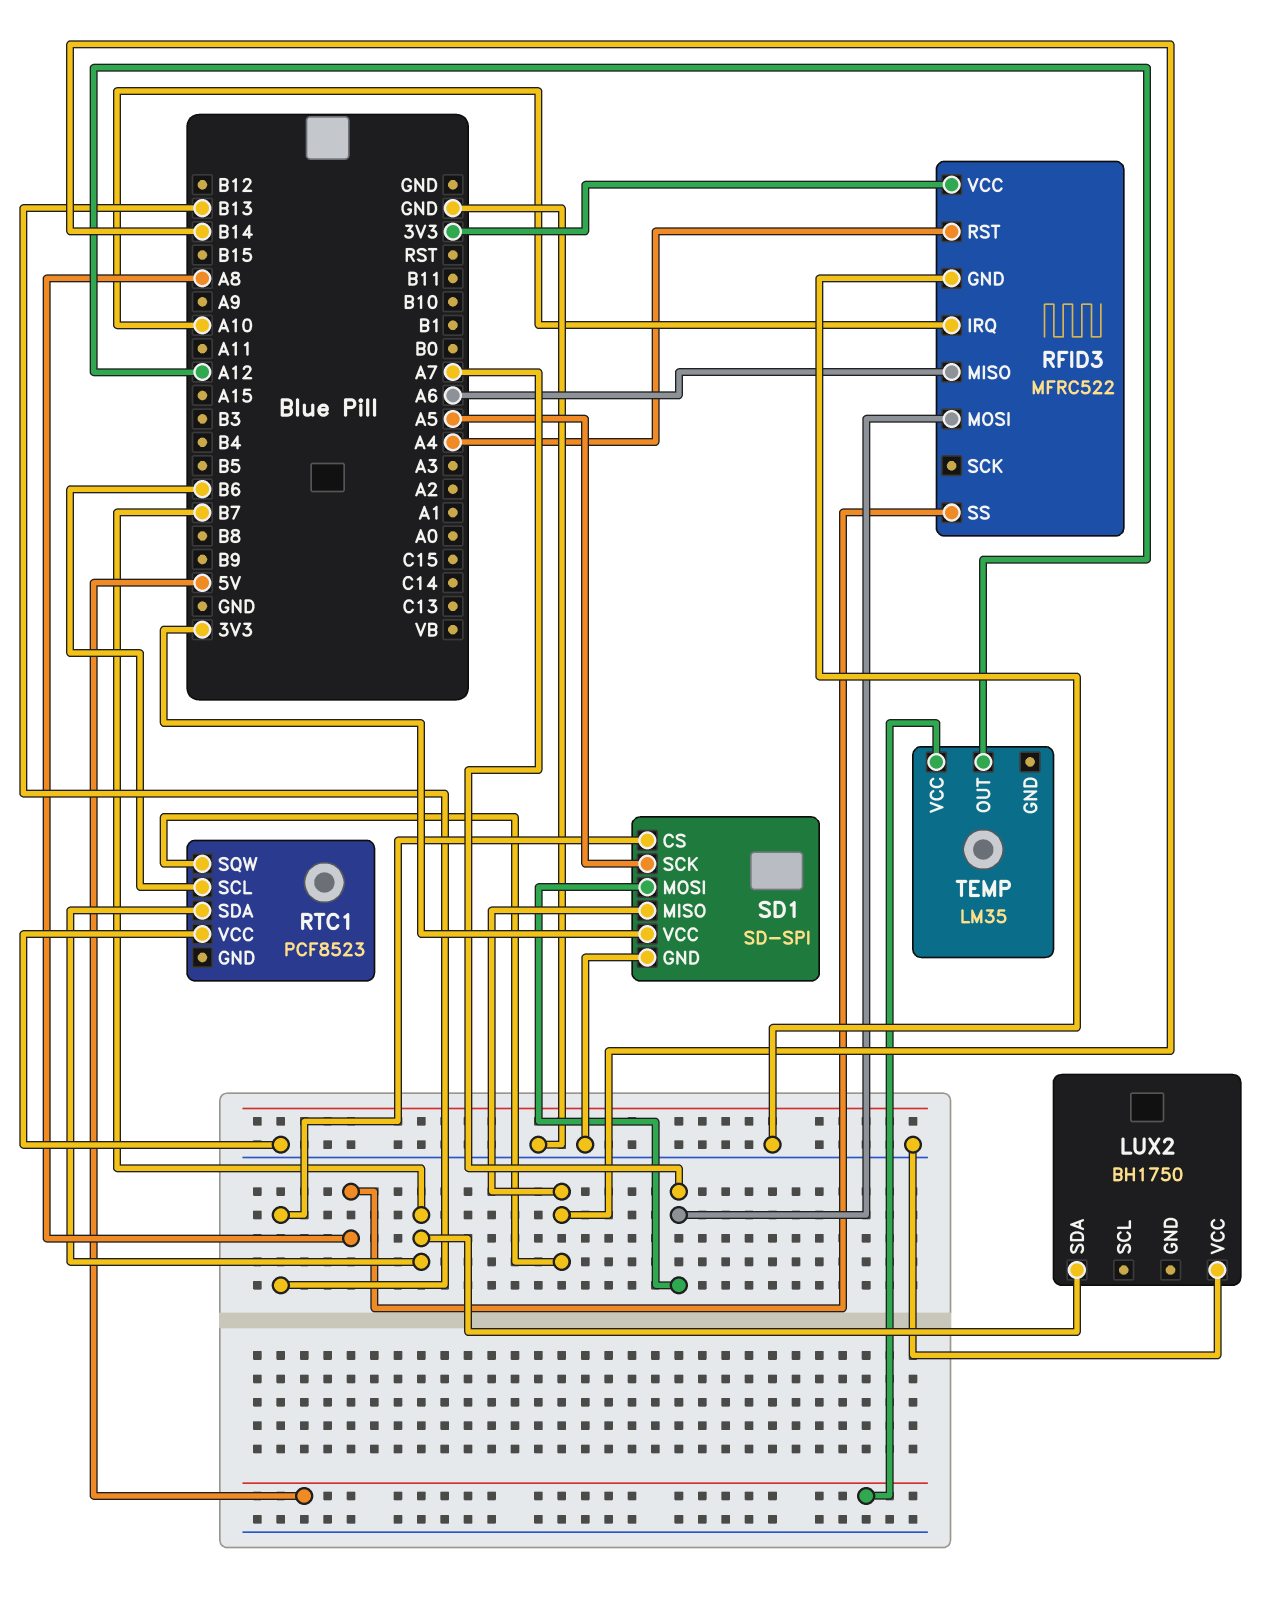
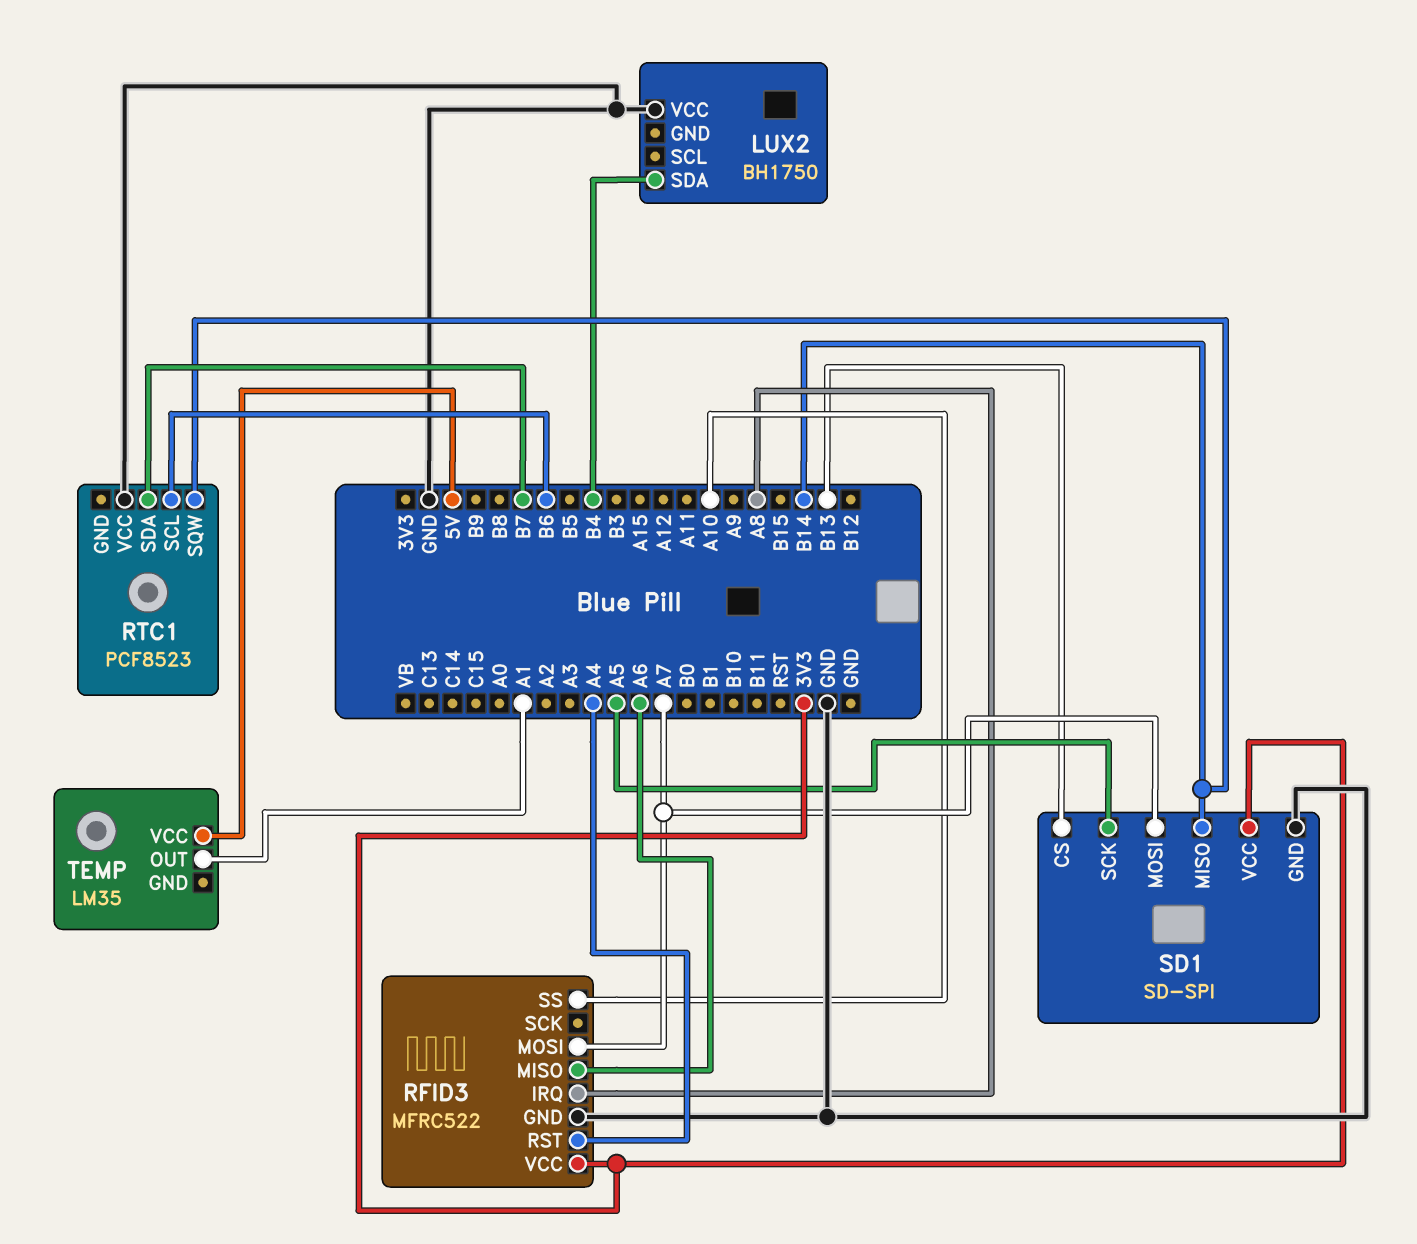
LUX2 pin SDA: B7 -> B4
RFID3 pin IRQ: A10 -> A8
RFID3 pin SS: A8 -> A10
TEMP pin OUT: A12 -> A1

